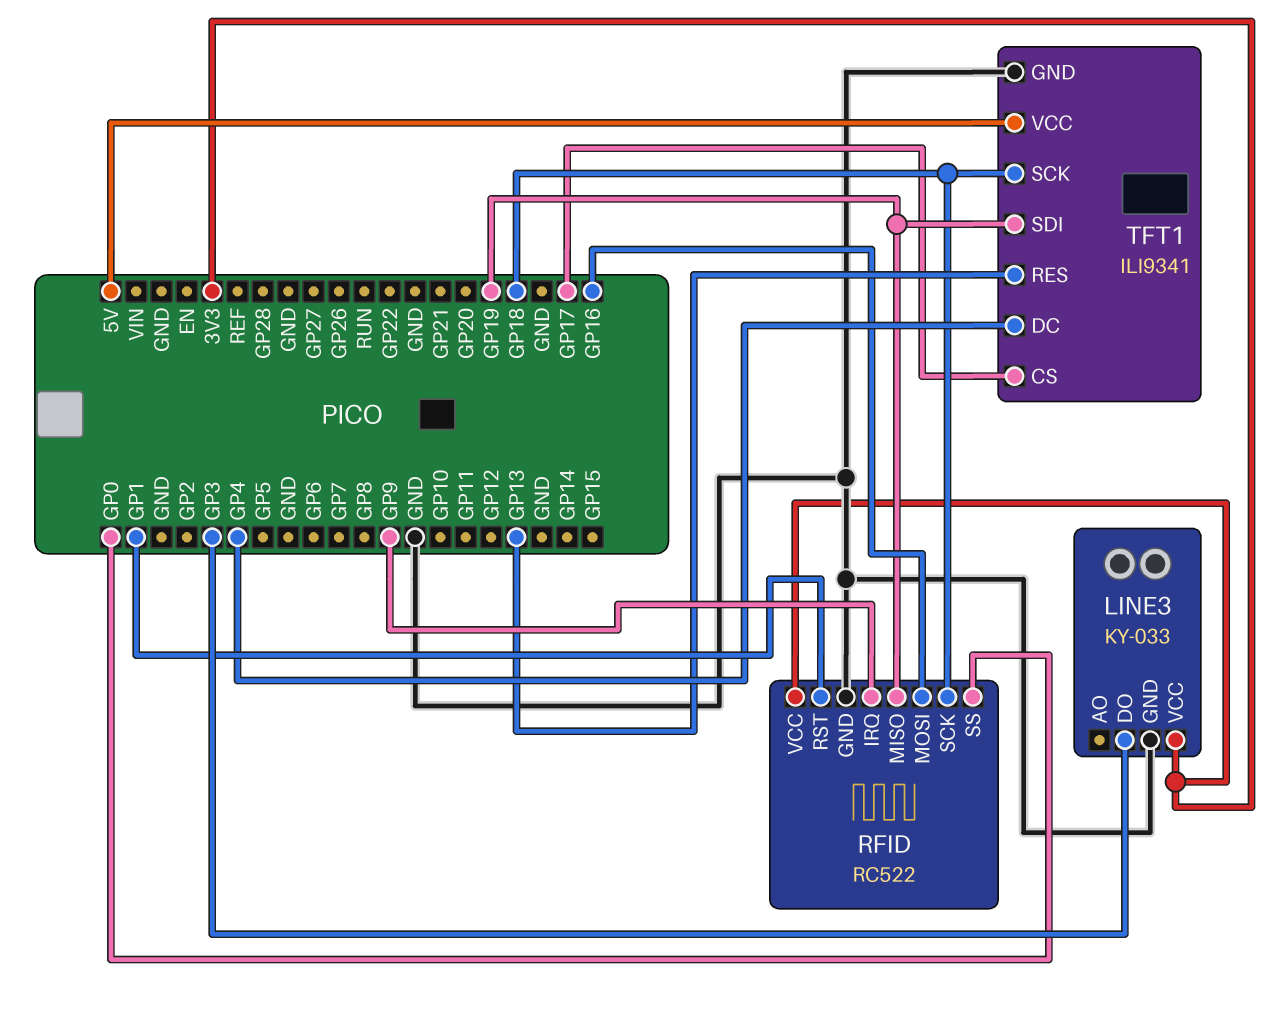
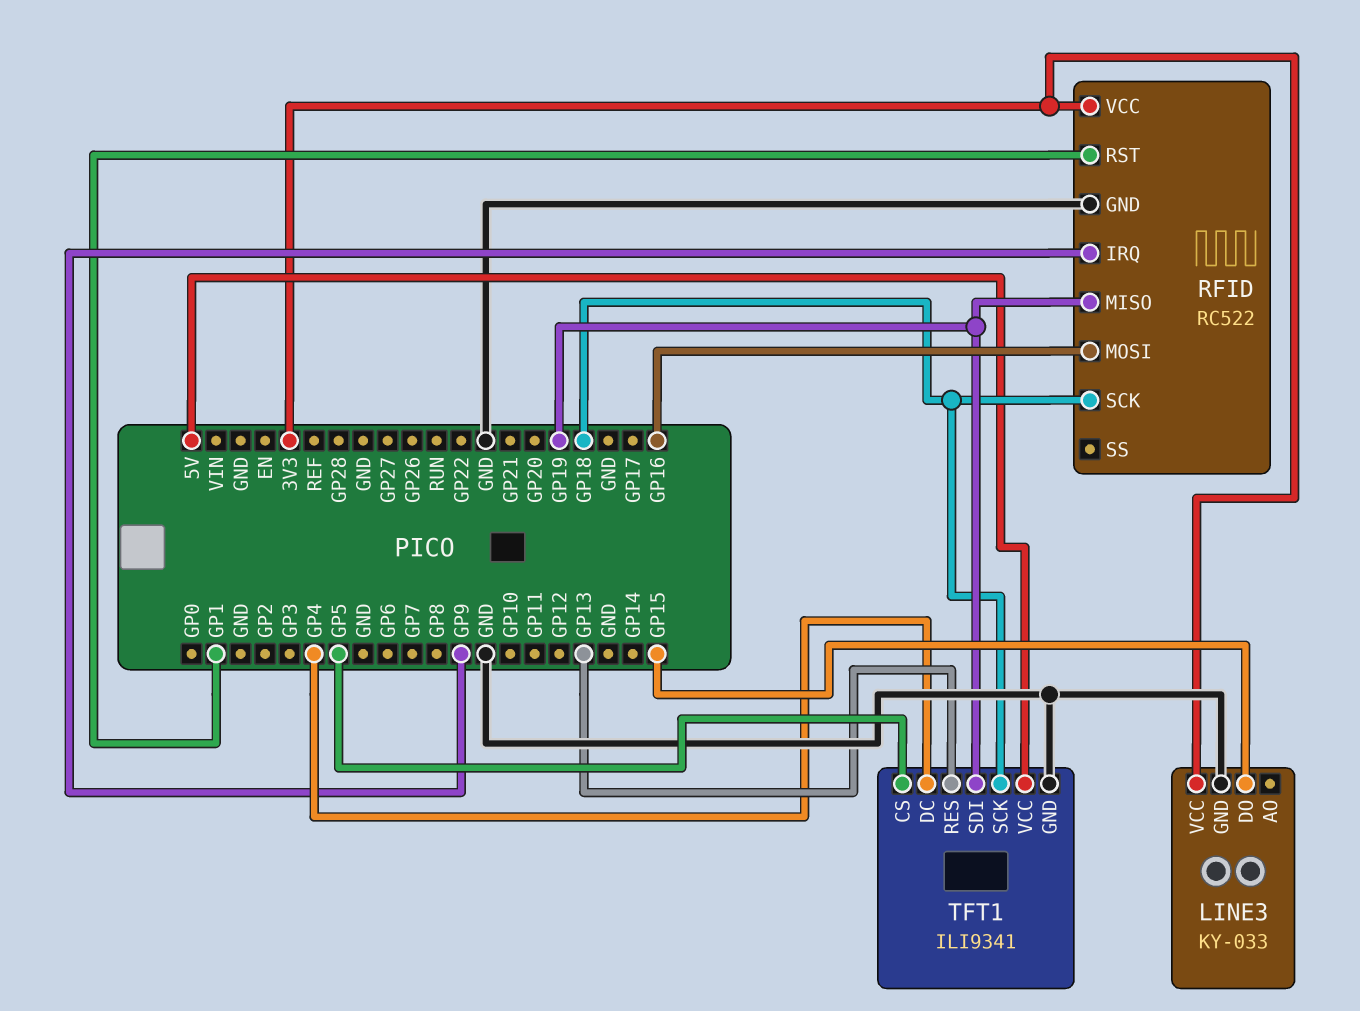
LINE3 pin DO: GP3 -> GP15
RFID pin SS: GP0 -> none
TFT1 pin CS: GP17 -> GP5

